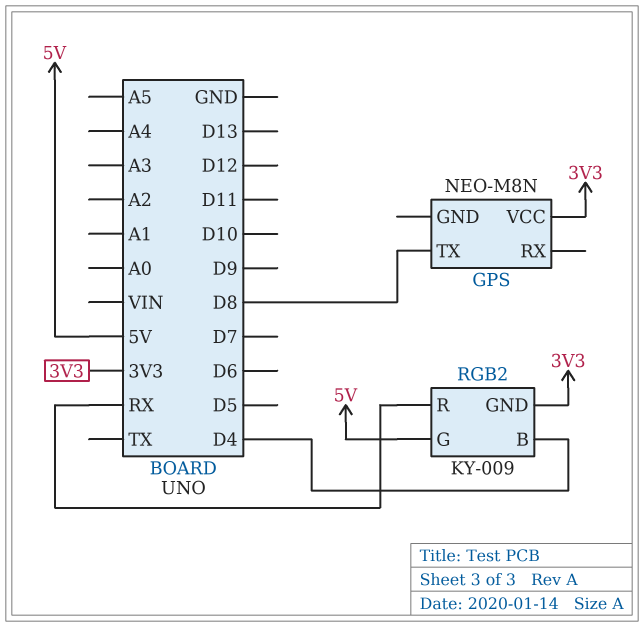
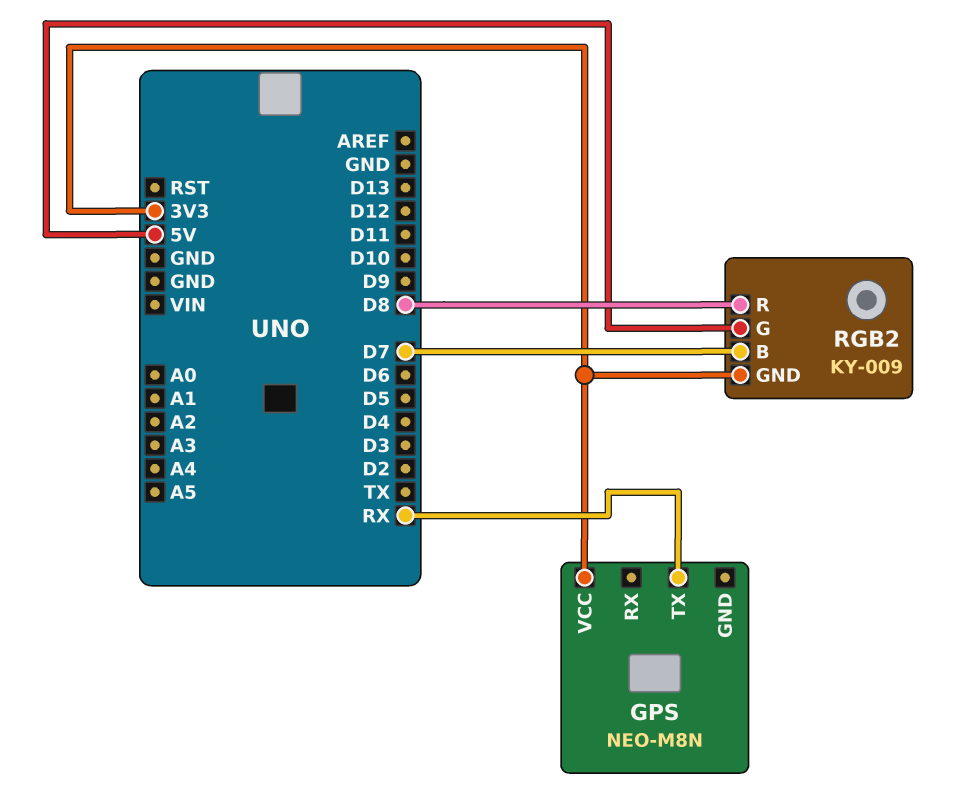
GPS pin TX: D8 -> RX
RGB2 pin B: D4 -> D7
RGB2 pin R: RX -> D8

